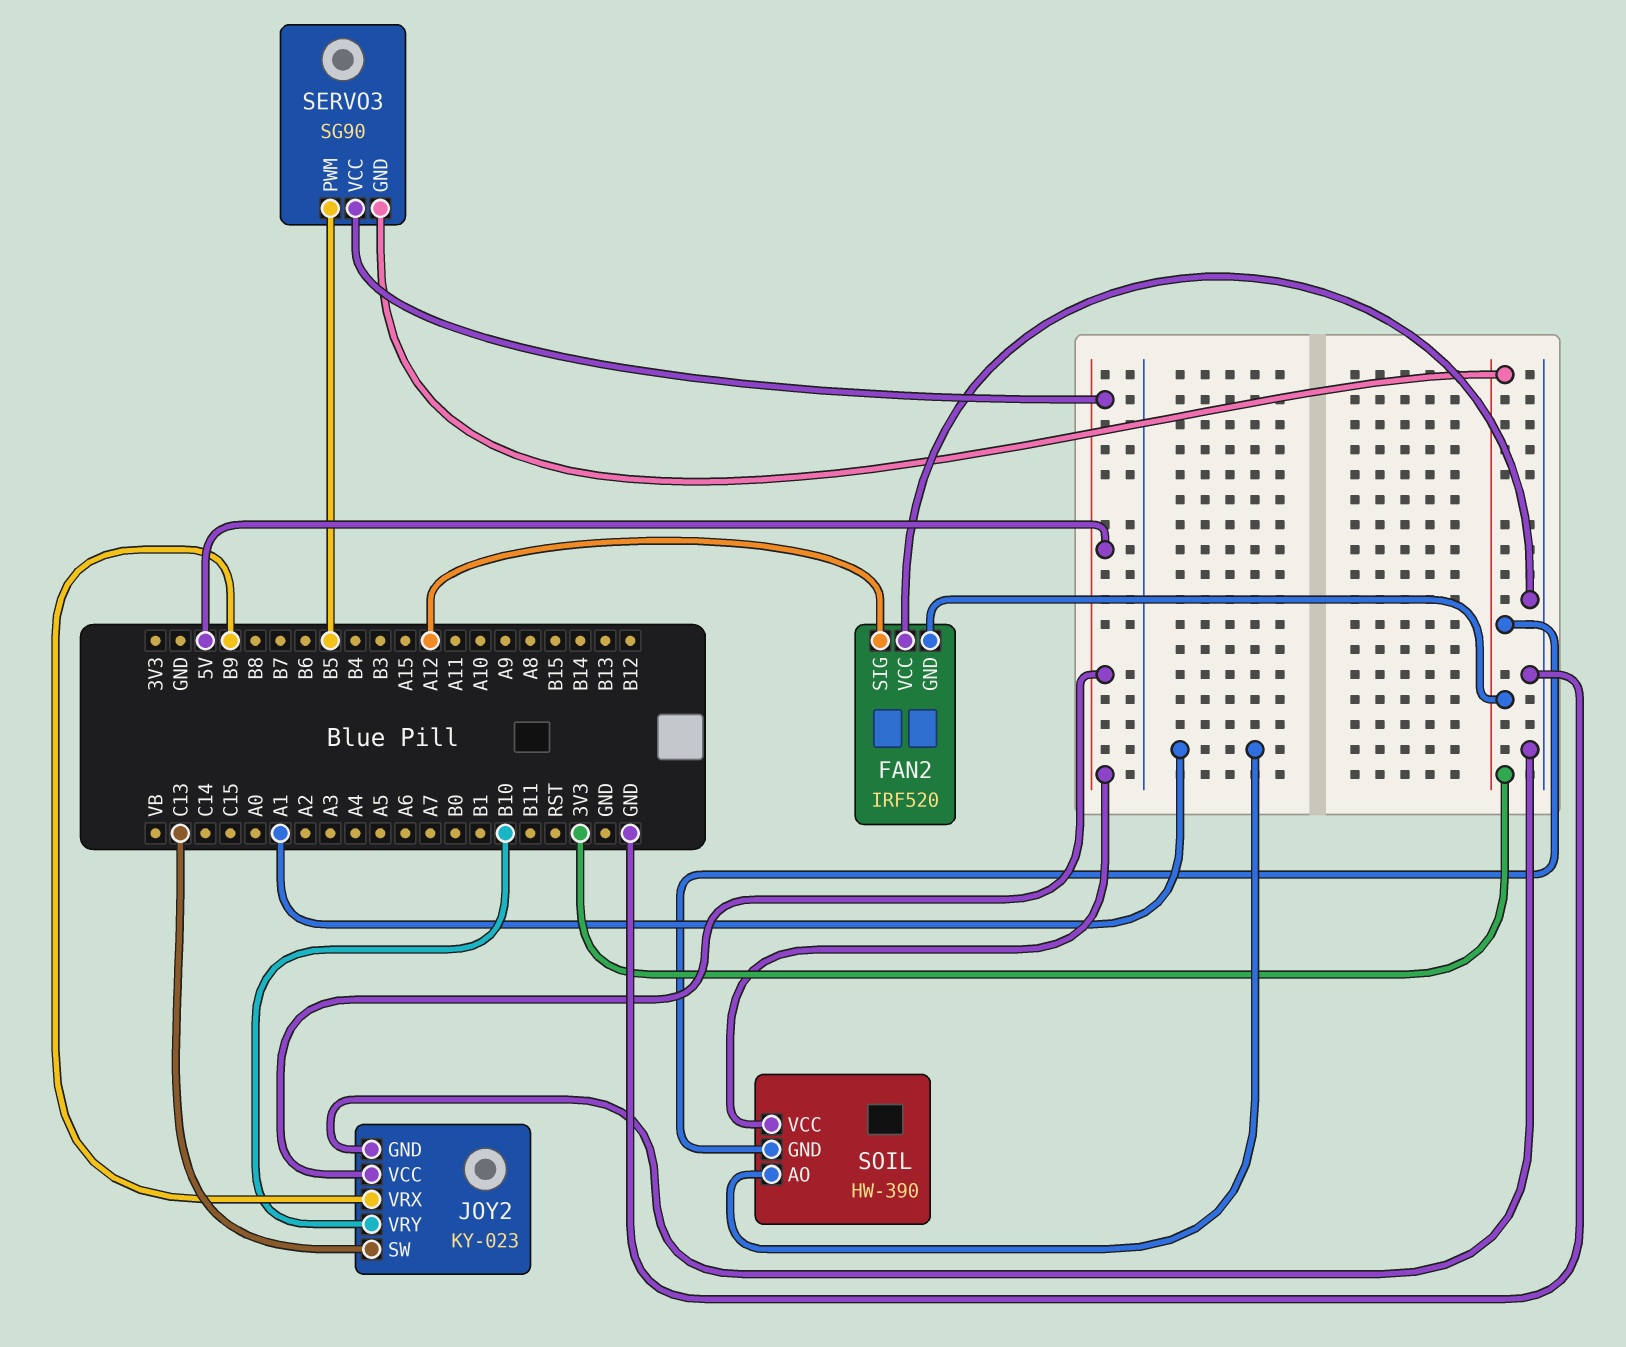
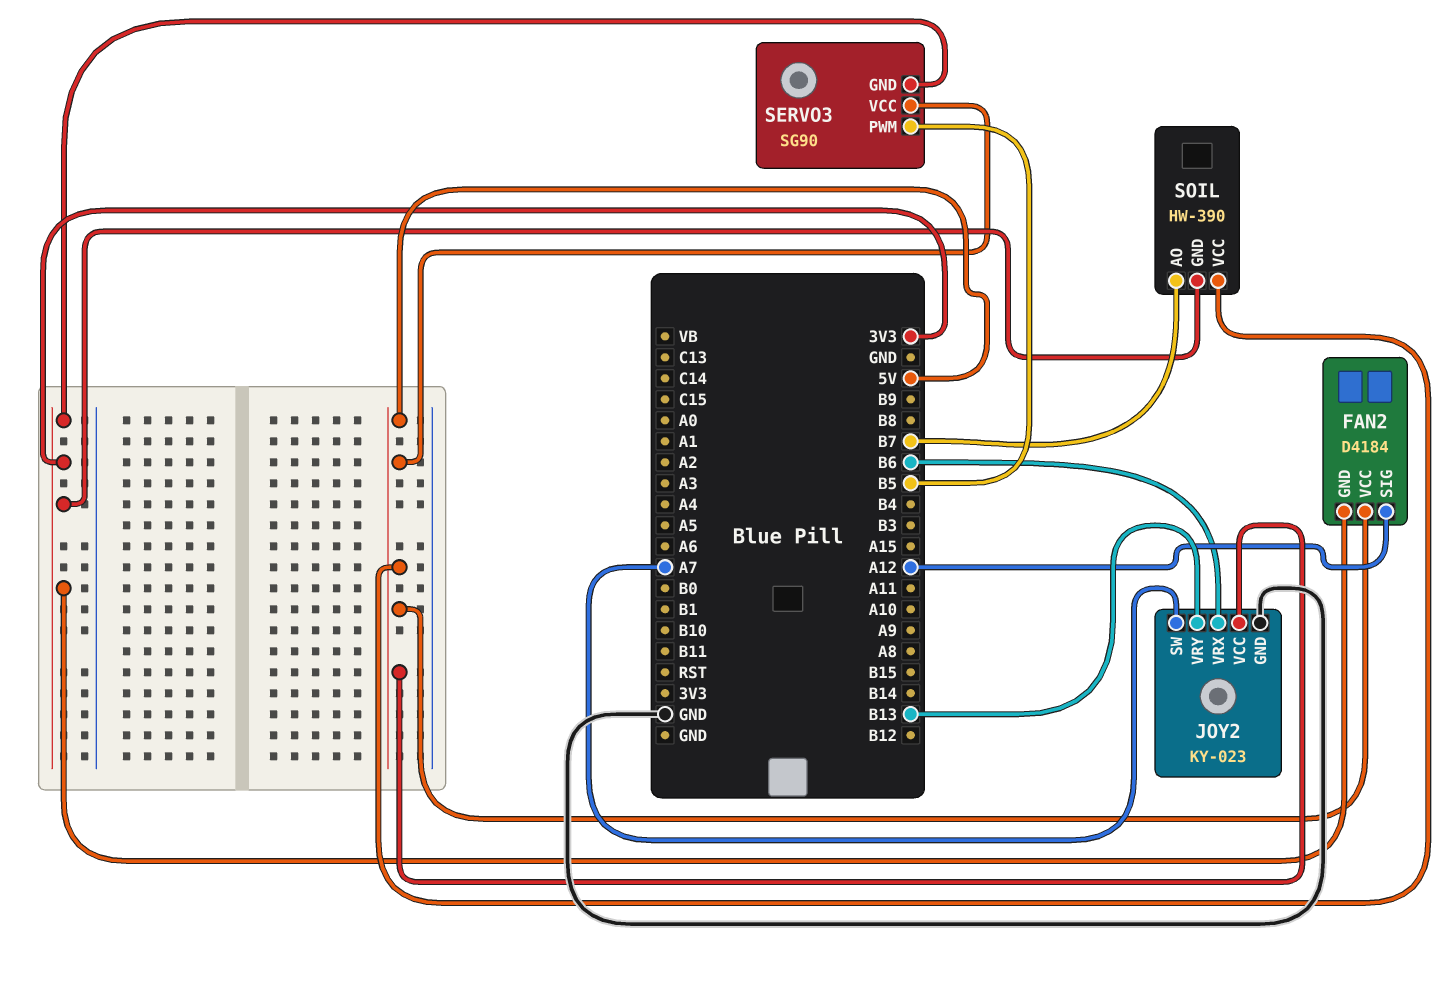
FAN2: IRF520 -> D4184
FAN2 pin VCC: GND -> 5V
JOY2 pin SW: C13 -> A7
JOY2 pin VRX: B9 -> B6
JOY2 pin VRY: B10 -> B13
SOIL pin AO: A1 -> B7

